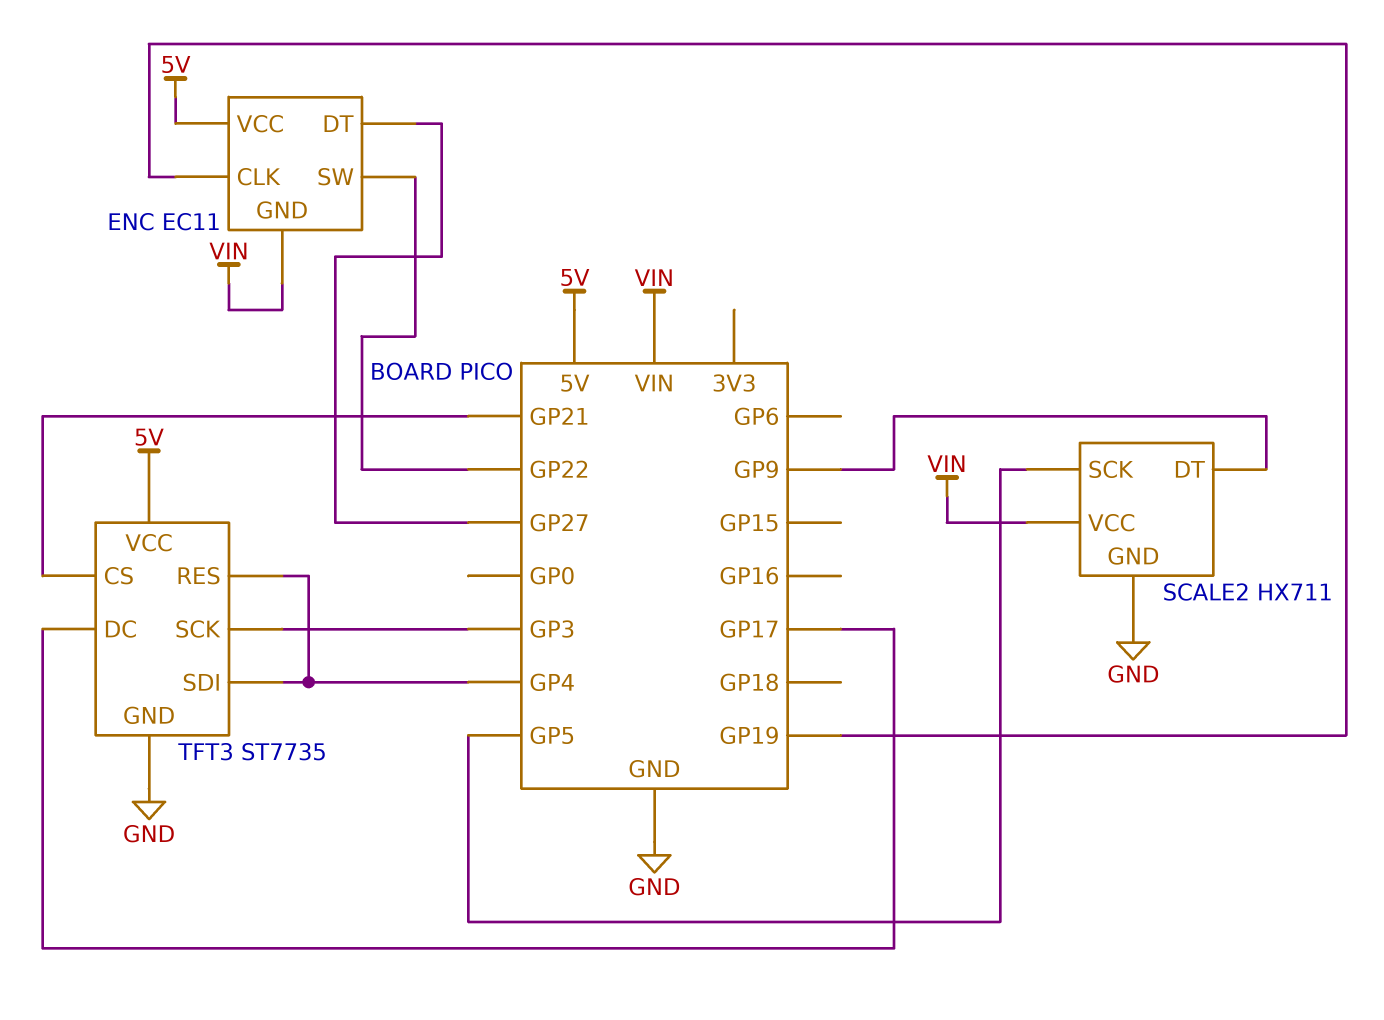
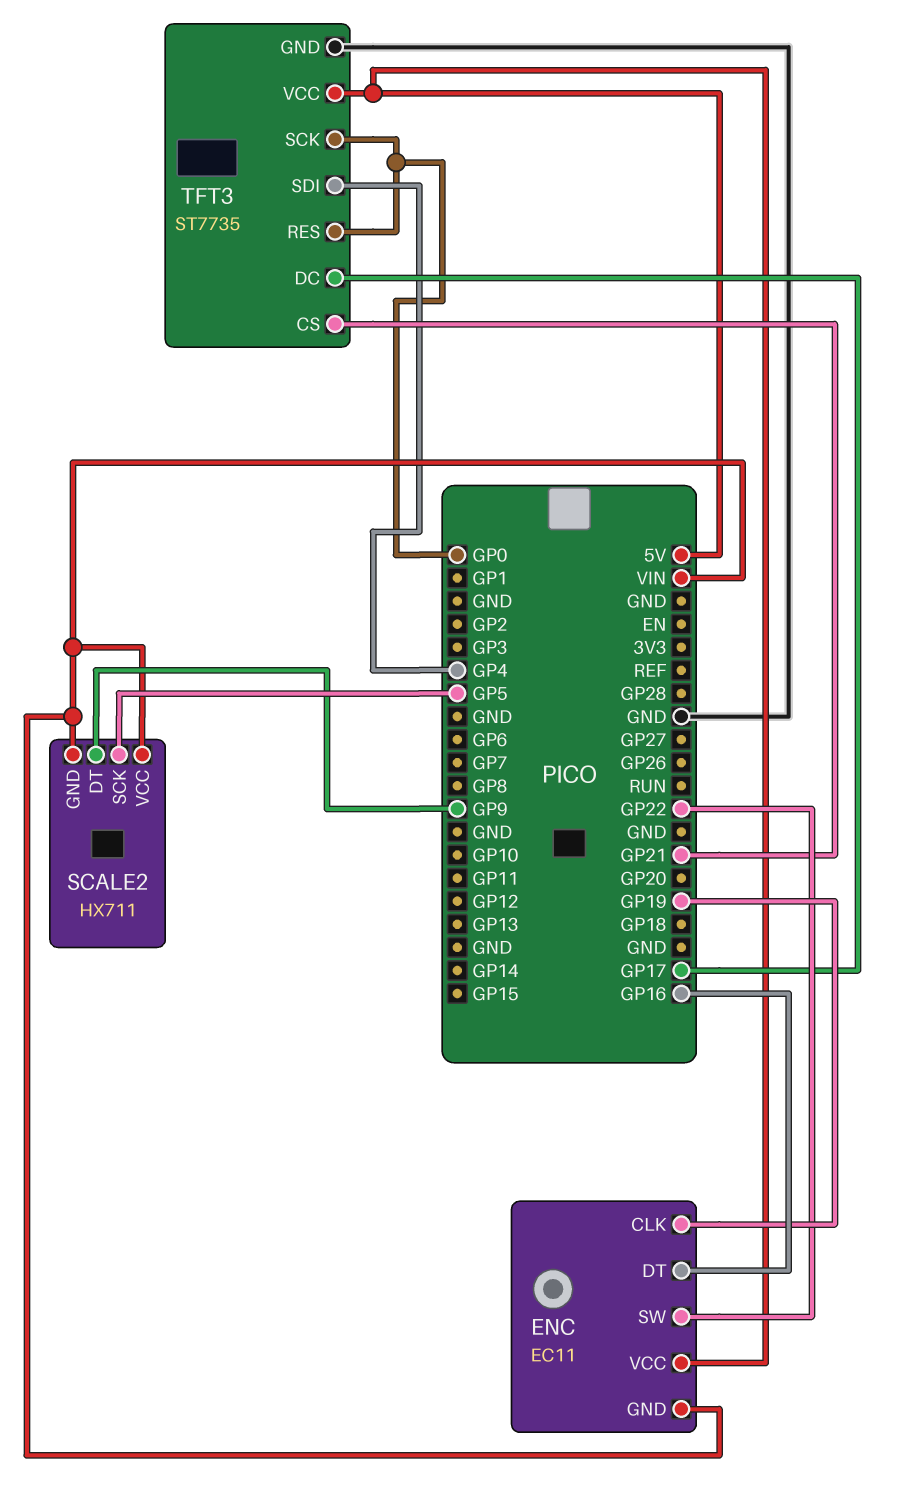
ENC pin DT: GP27 -> GP16
SCALE2 pin GND: GND -> VIN
TFT3 pin RES: GP4 -> GP0
TFT3 pin SCK: GP3 -> GP0

